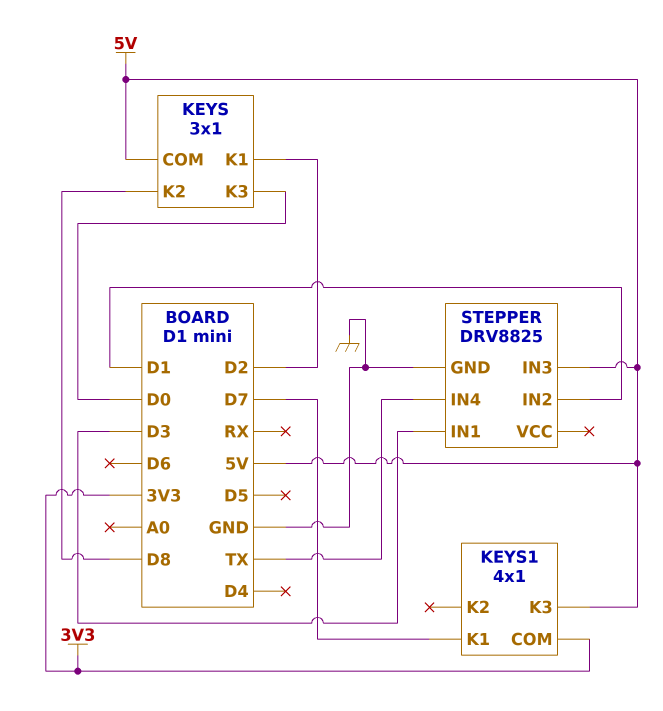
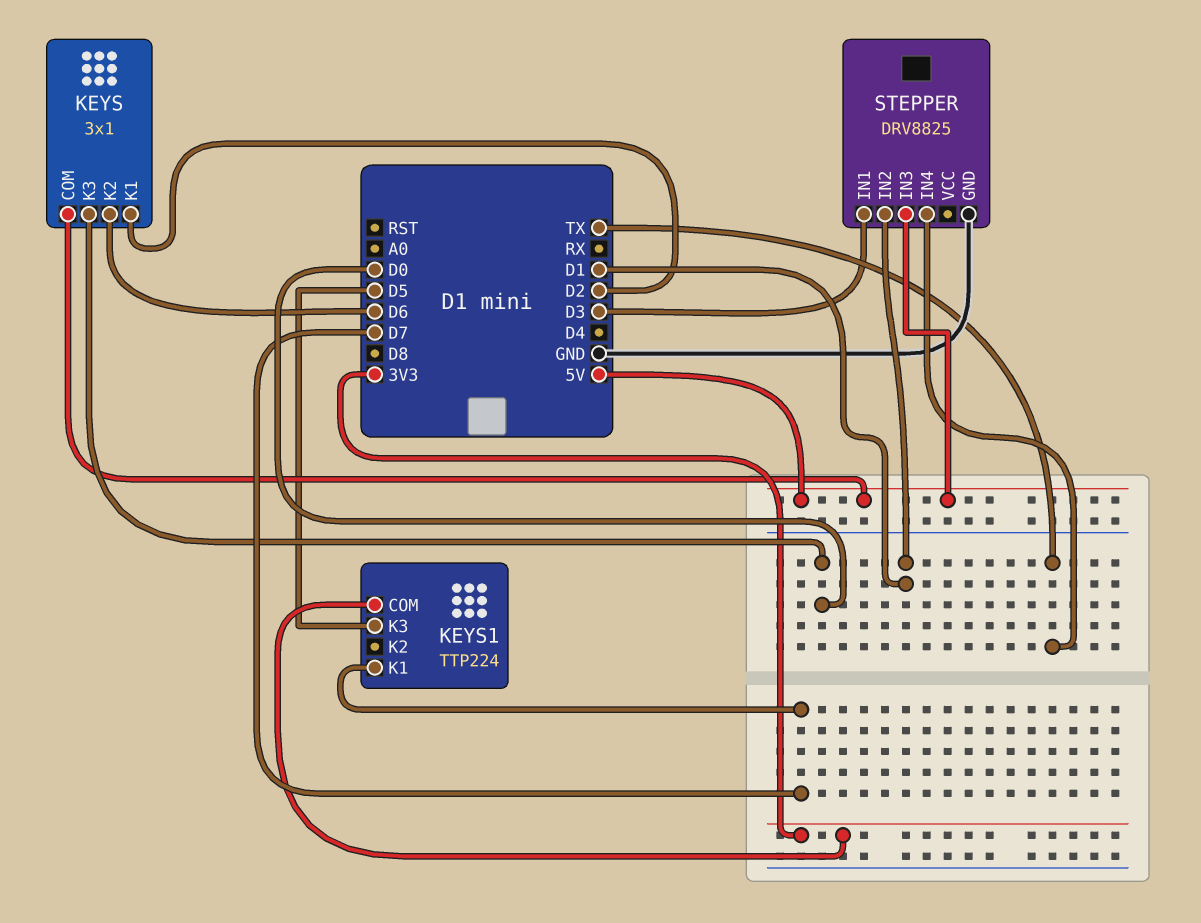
KEYS pin K2: D8 -> D6
KEYS1: 4x1 -> TTP224
KEYS1 pin K3: 5V -> D5

